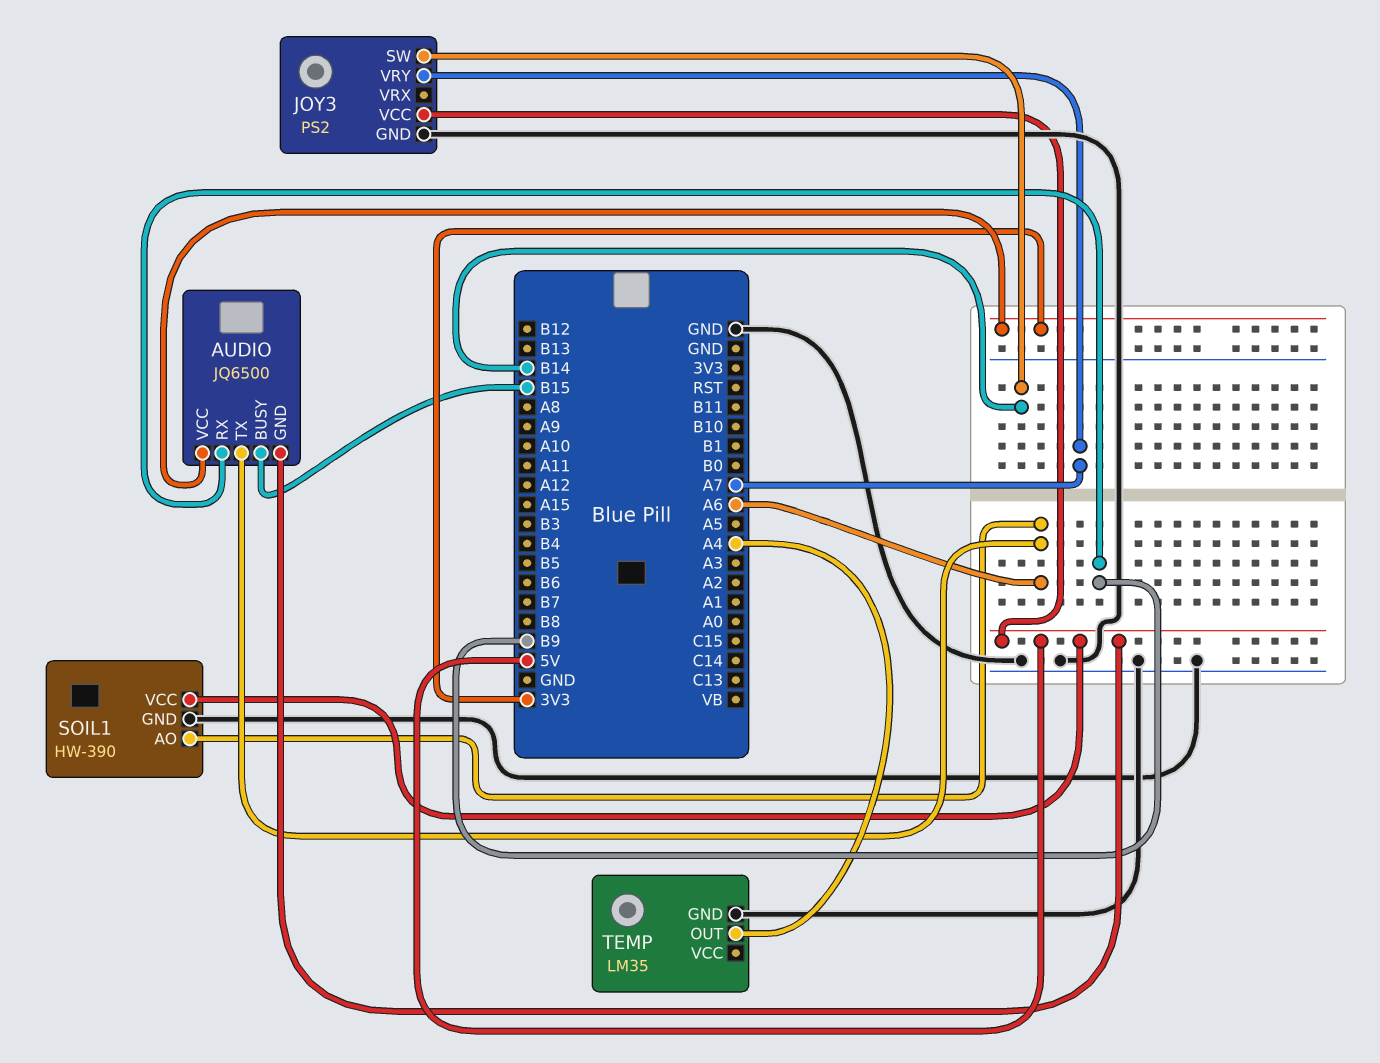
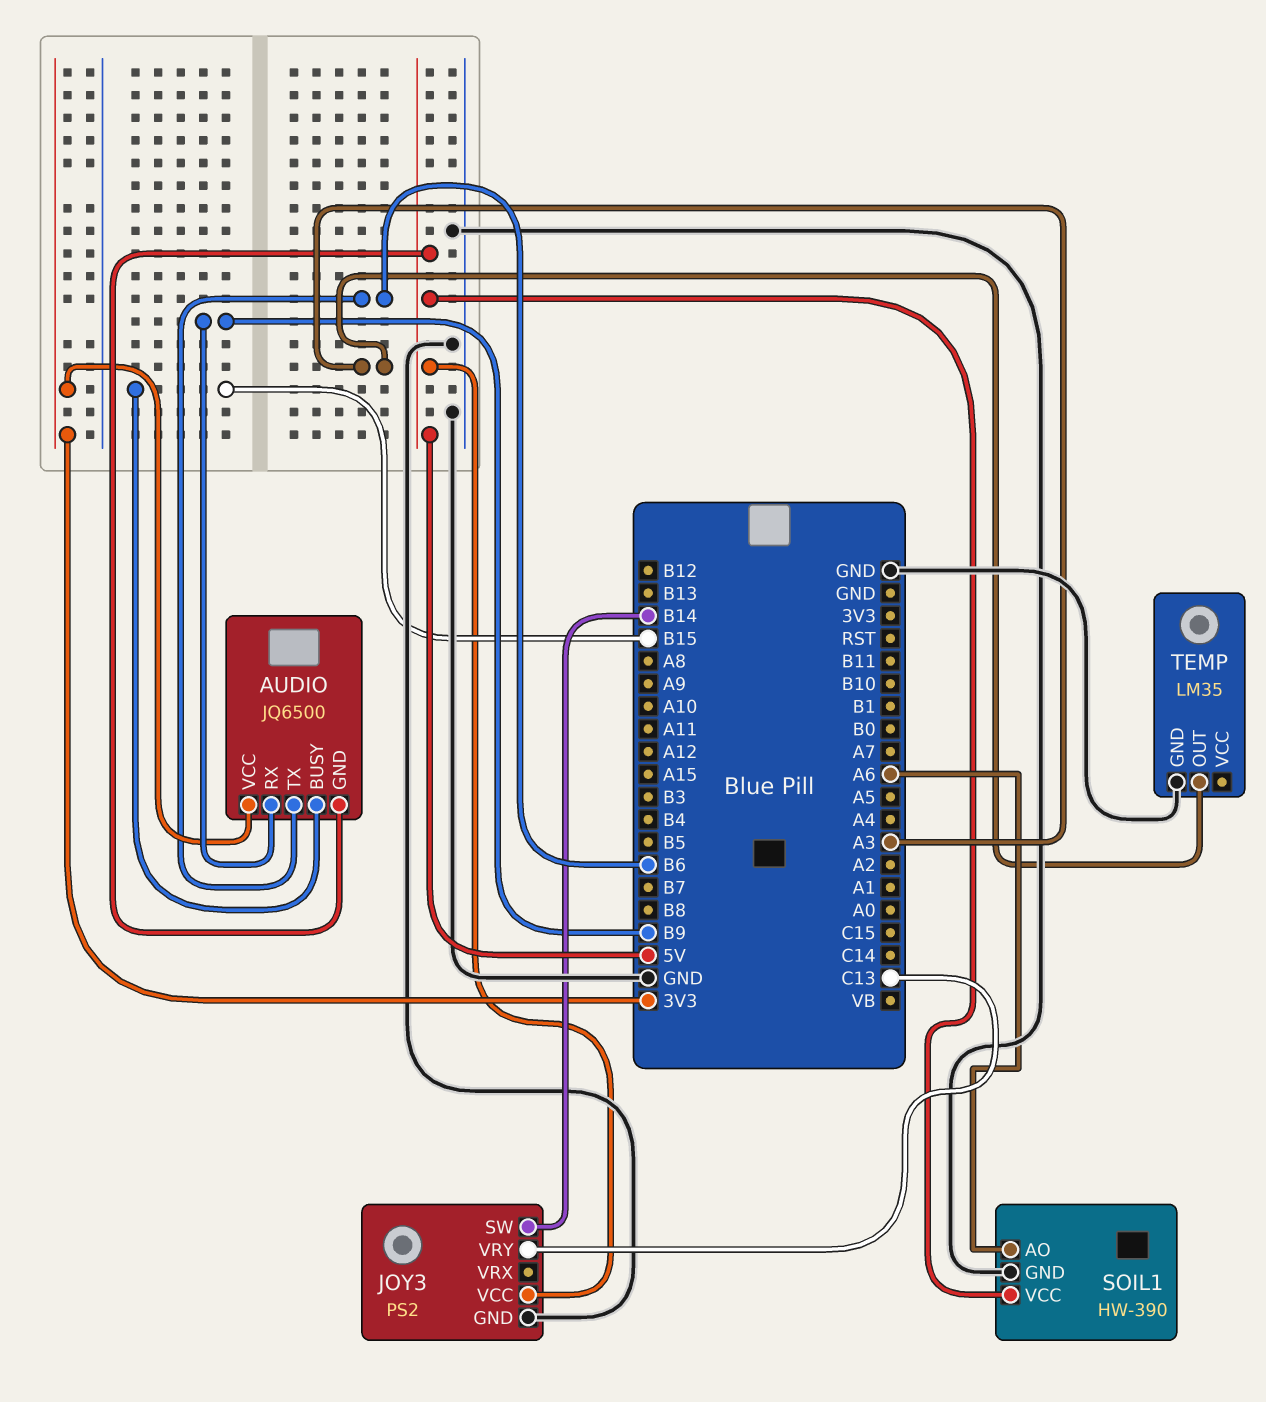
AUDIO pin TX: A6 -> B6
JOY3 pin VRY: A7 -> C13
TEMP pin OUT: A4 -> A3

